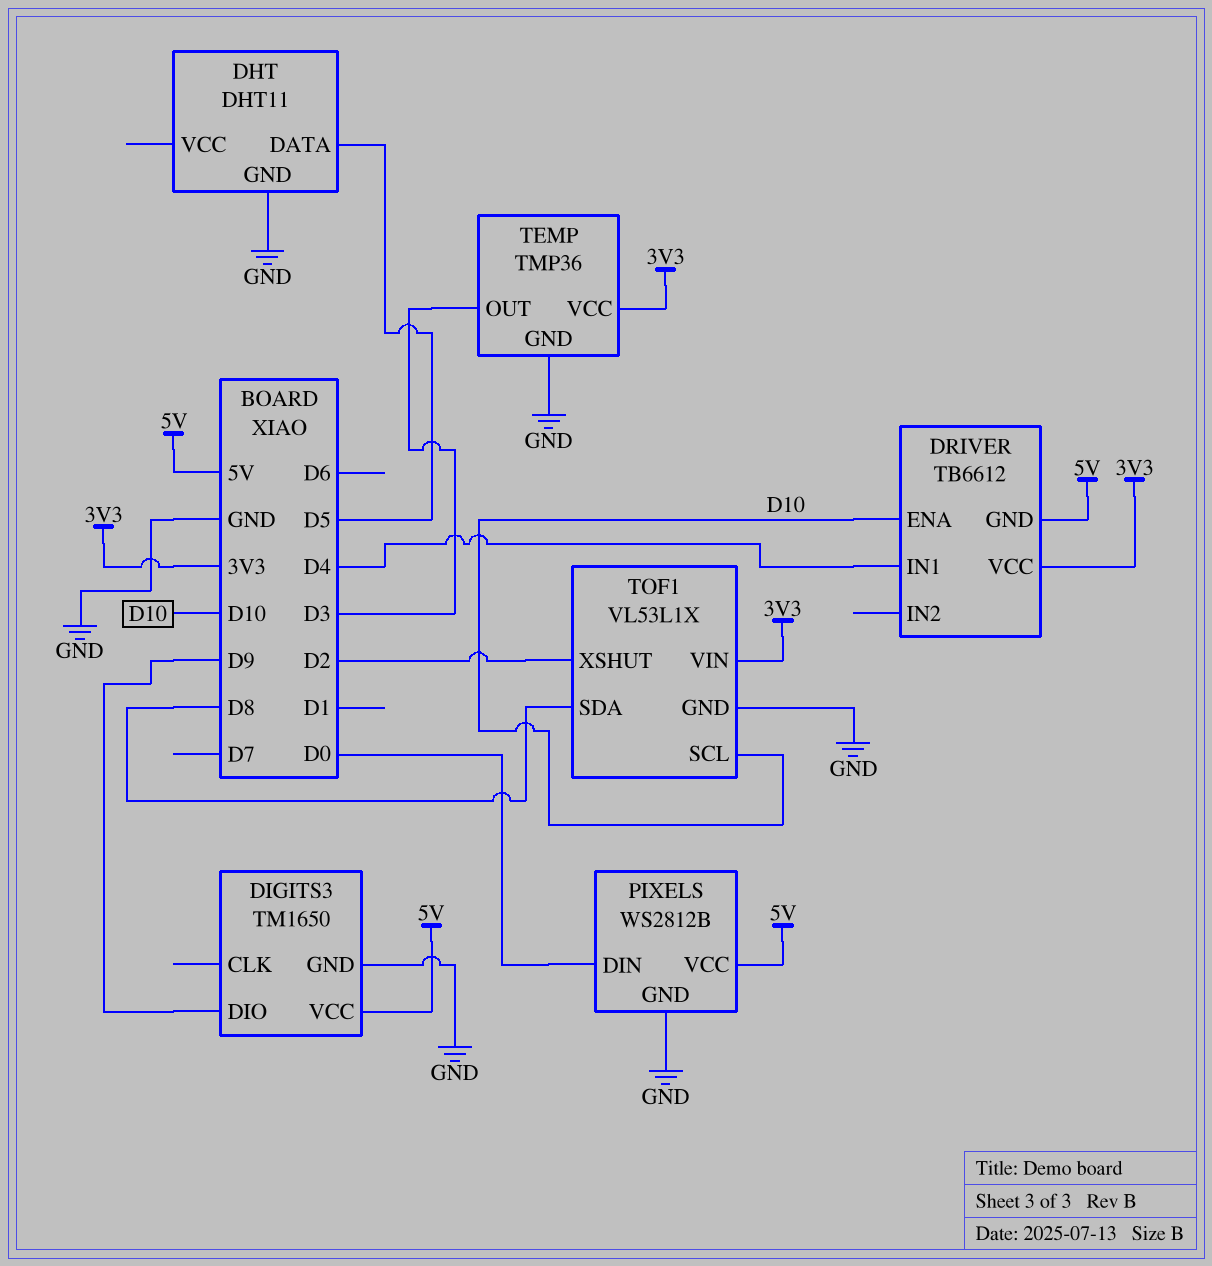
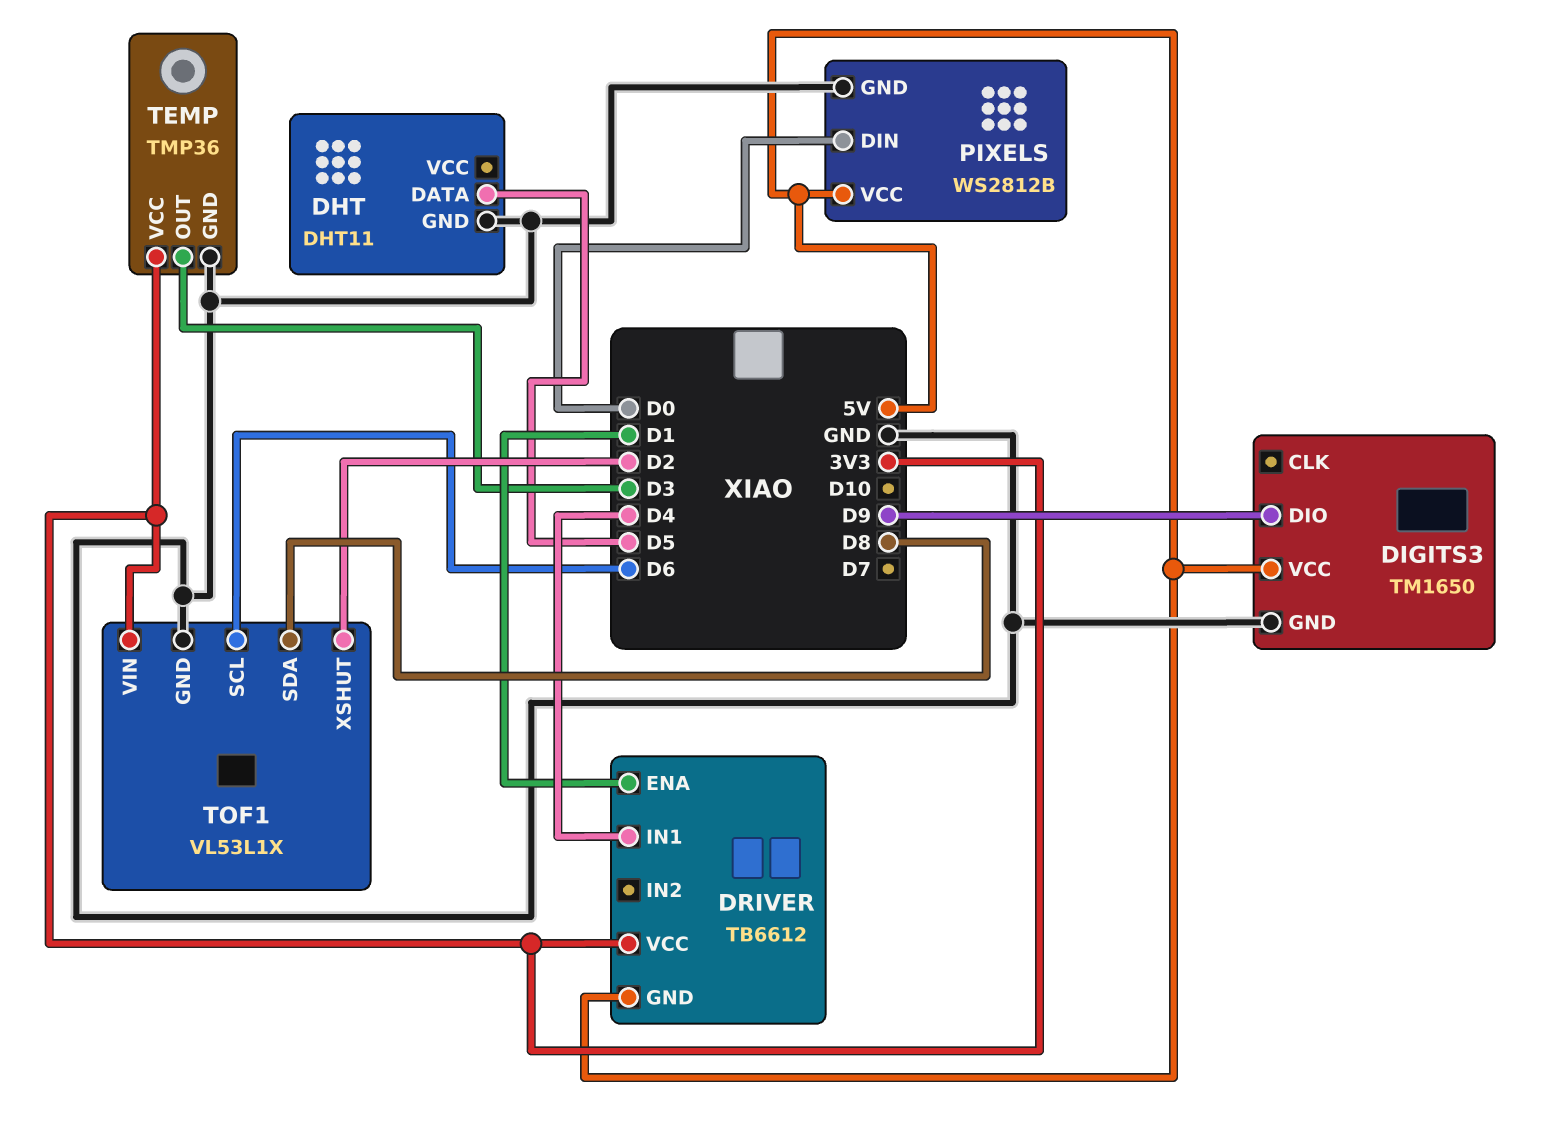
DRIVER pin ENA: D10 -> D1
TOF1 pin SCL: D10 -> D6

